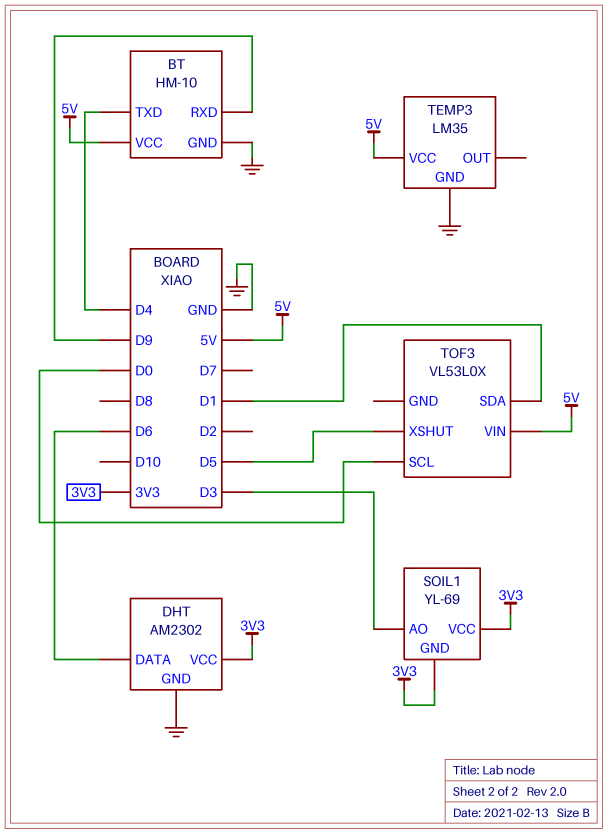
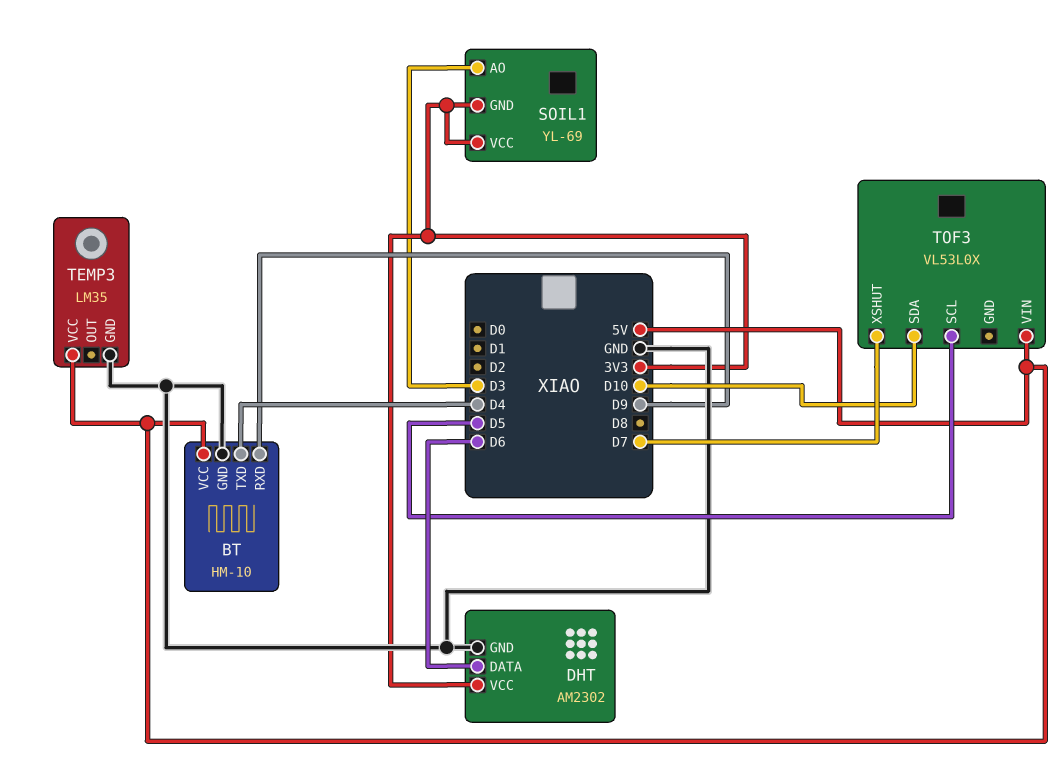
TOF3 pin SCL: D0 -> D5
TOF3 pin SDA: D1 -> D10
TOF3 pin XSHUT: D5 -> D7

